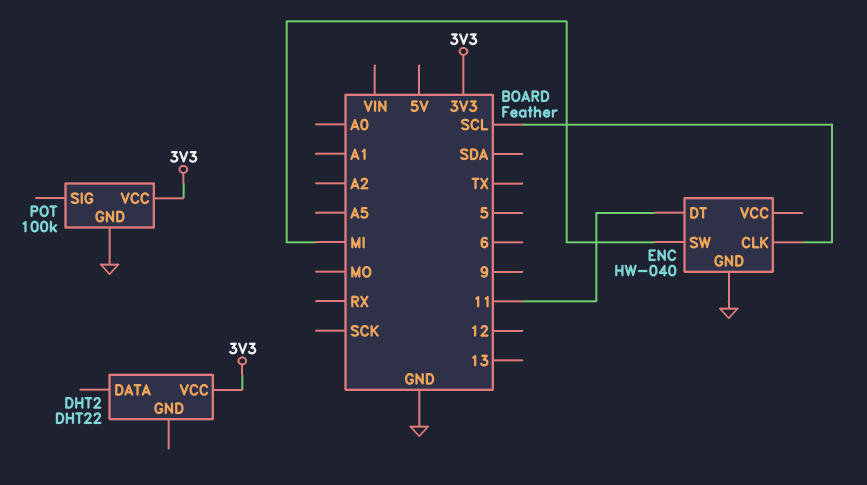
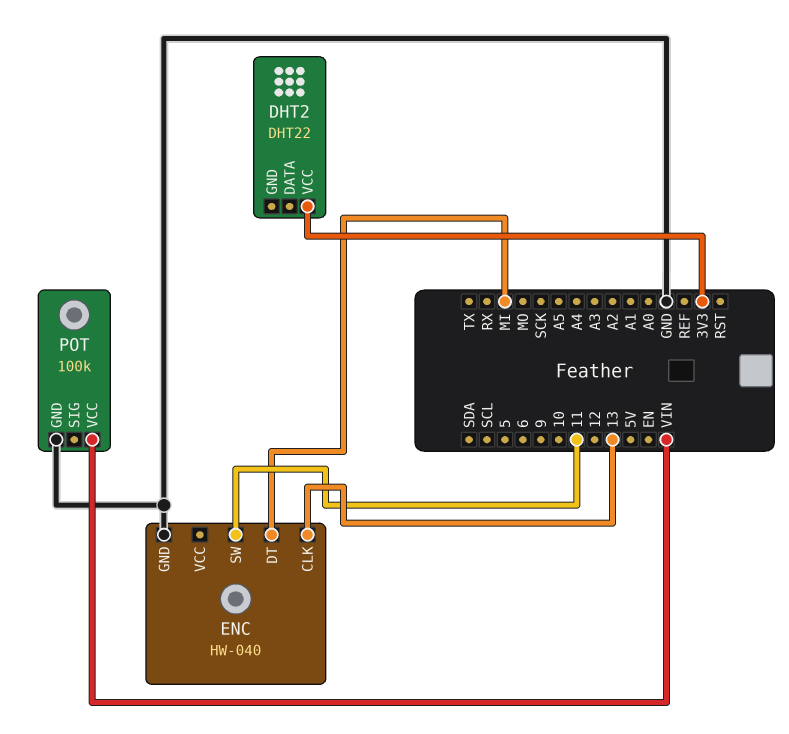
ENC pin CLK: SCL -> 13
ENC pin DT: 11 -> MI
ENC pin SW: MI -> 11
POT pin VCC: 3V3 -> VIN

